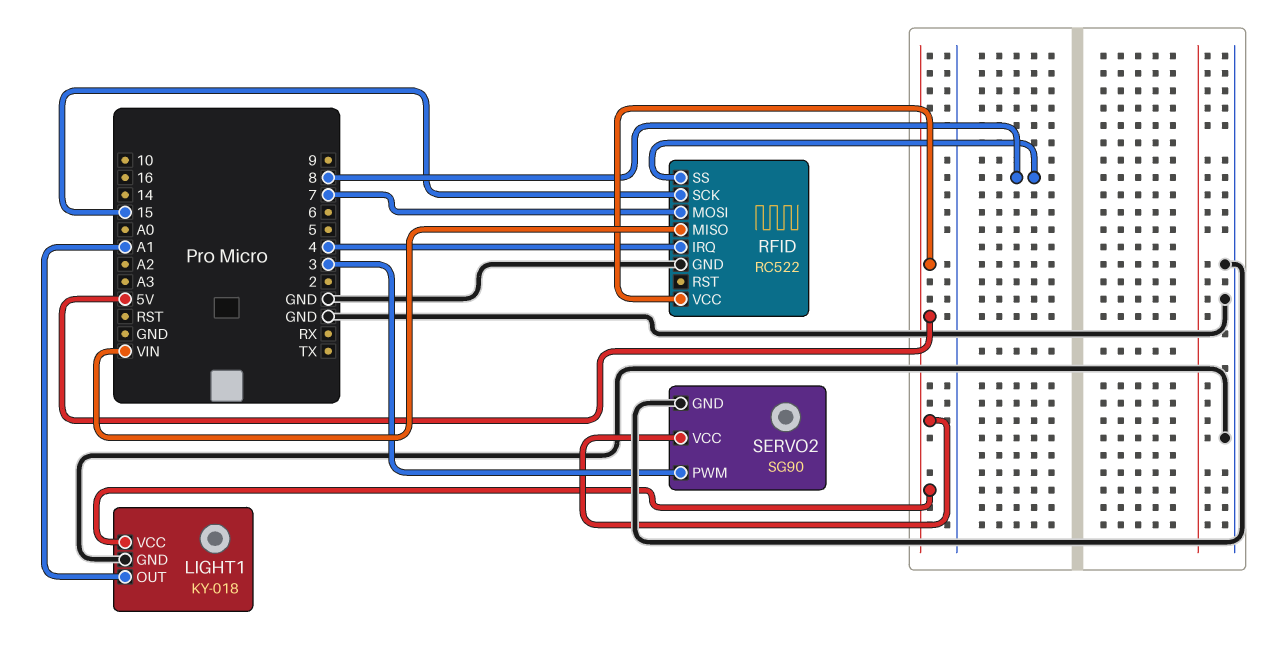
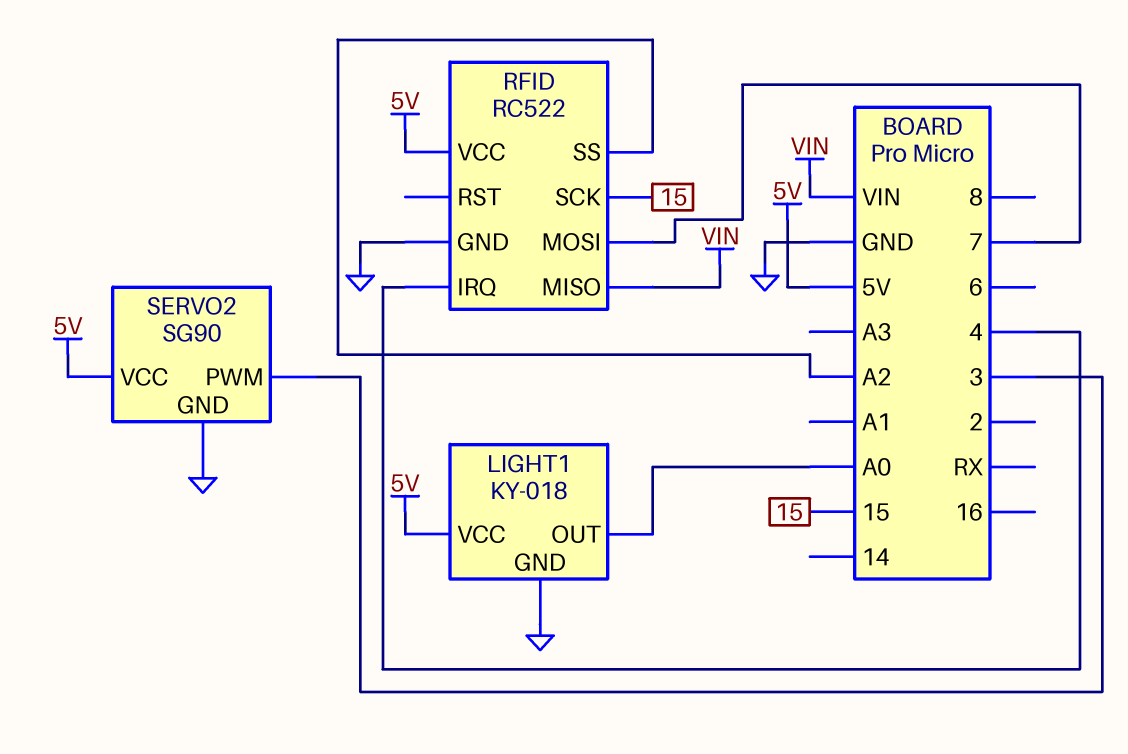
LIGHT1 pin OUT: A1 -> A0
RFID pin SS: 8 -> A2

